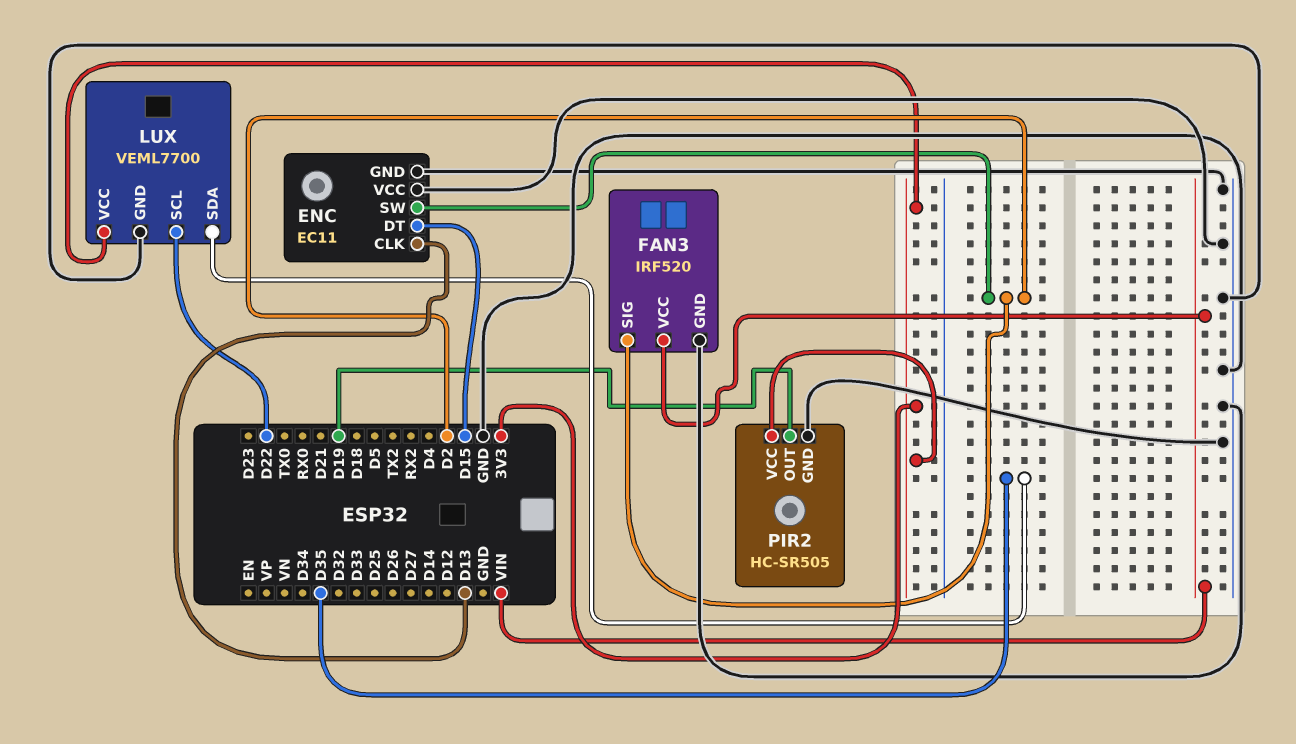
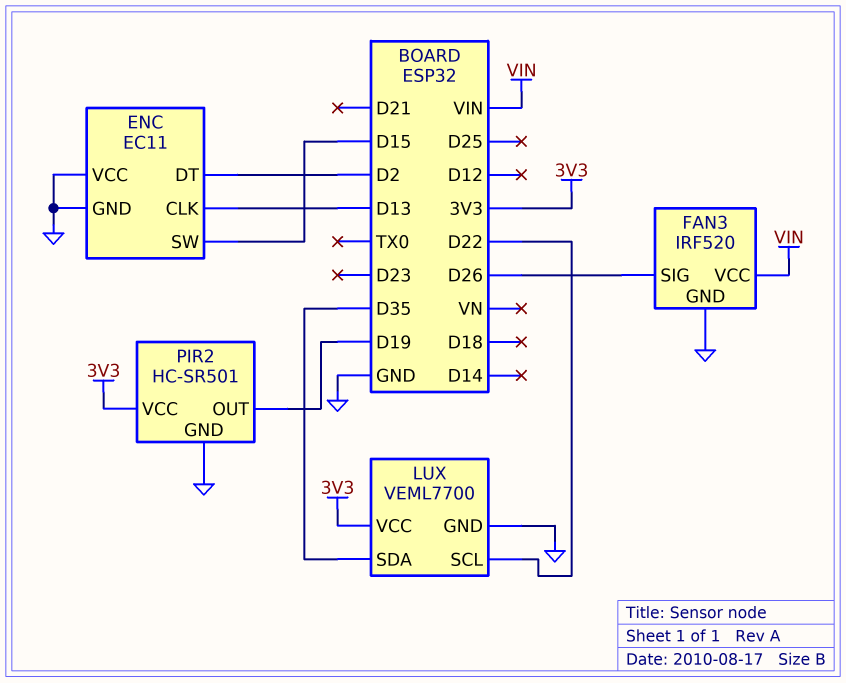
ENC pin DT: D15 -> D2
ENC pin SW: D2 -> D15
FAN3 pin SIG: D2 -> D26
PIR2: HC-SR505 -> HC-SR501

